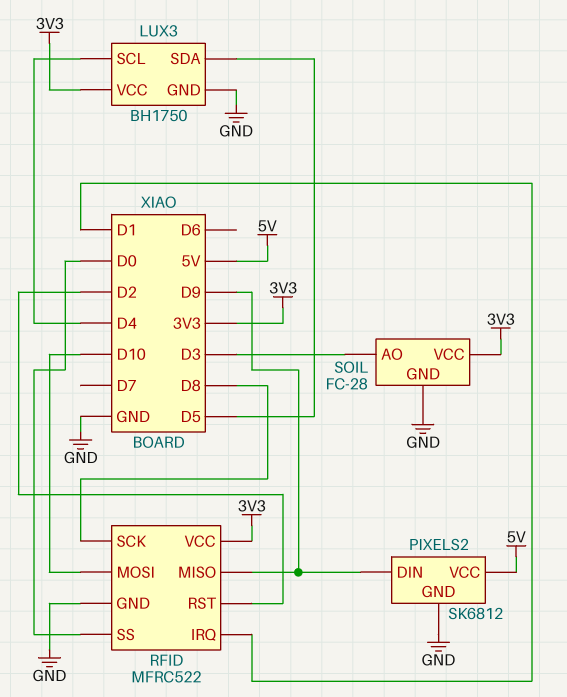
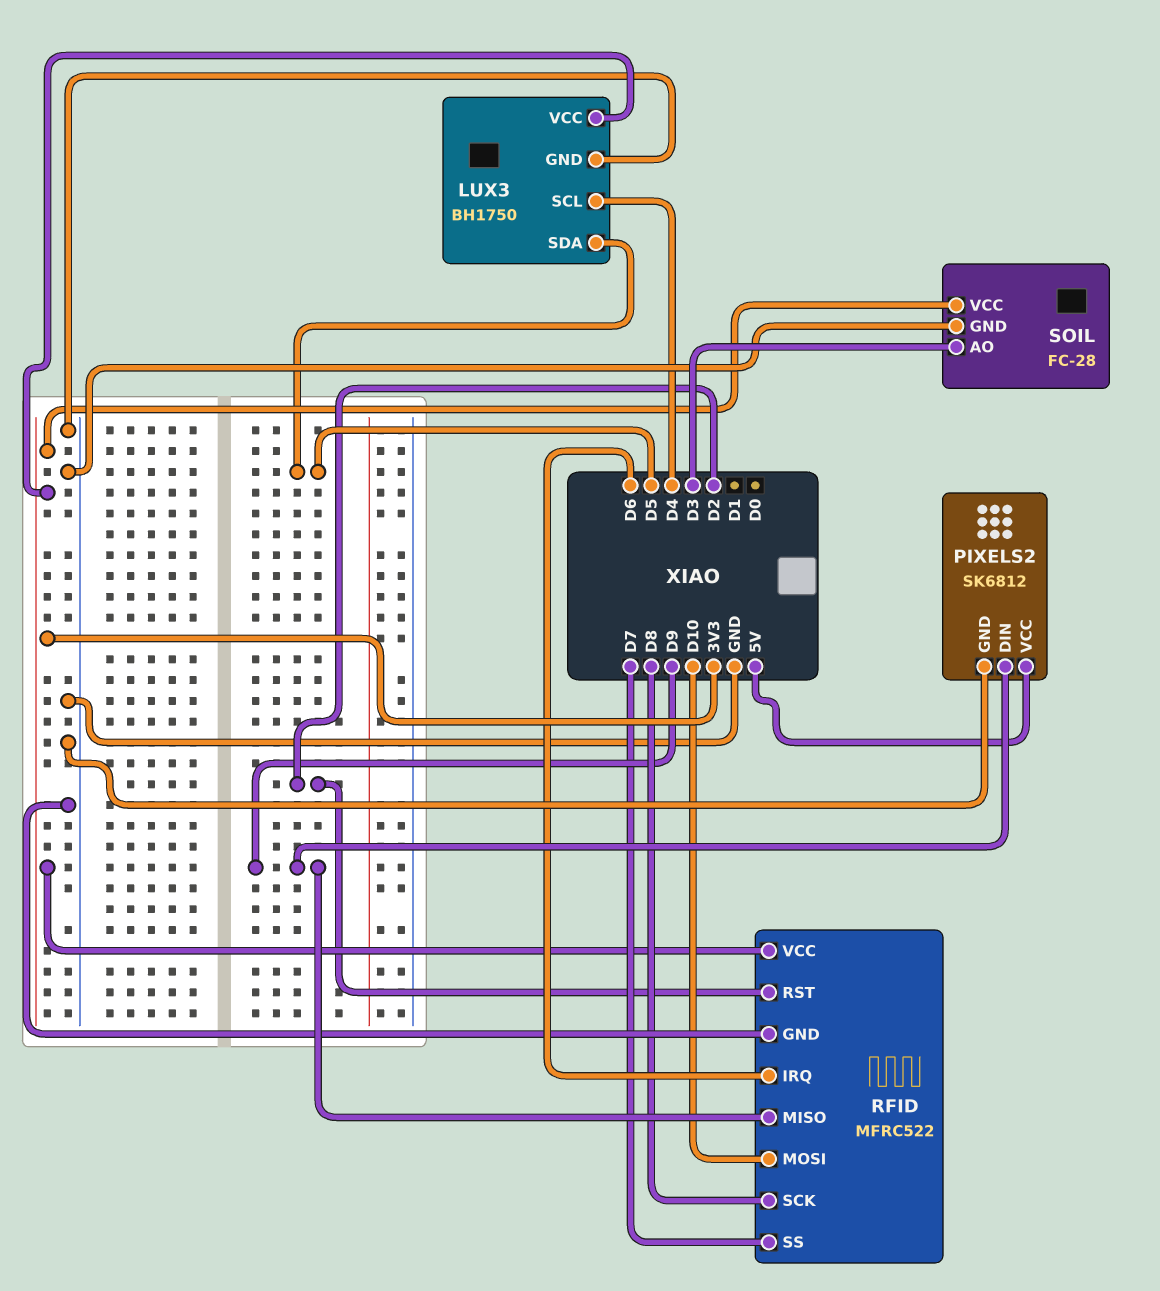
RFID pin IRQ: D1 -> D6
RFID pin SS: D0 -> D7

